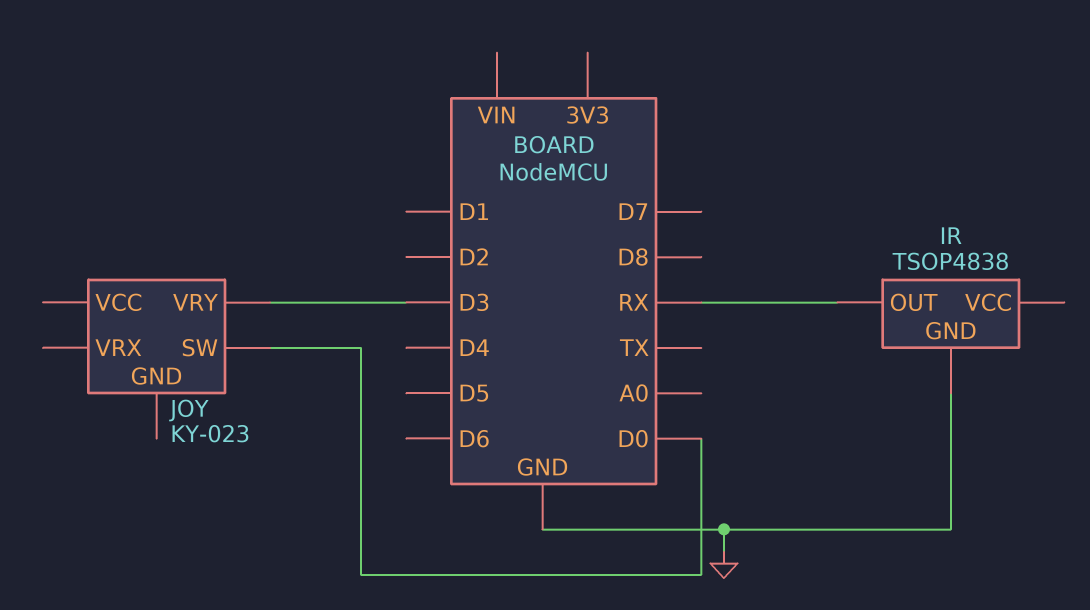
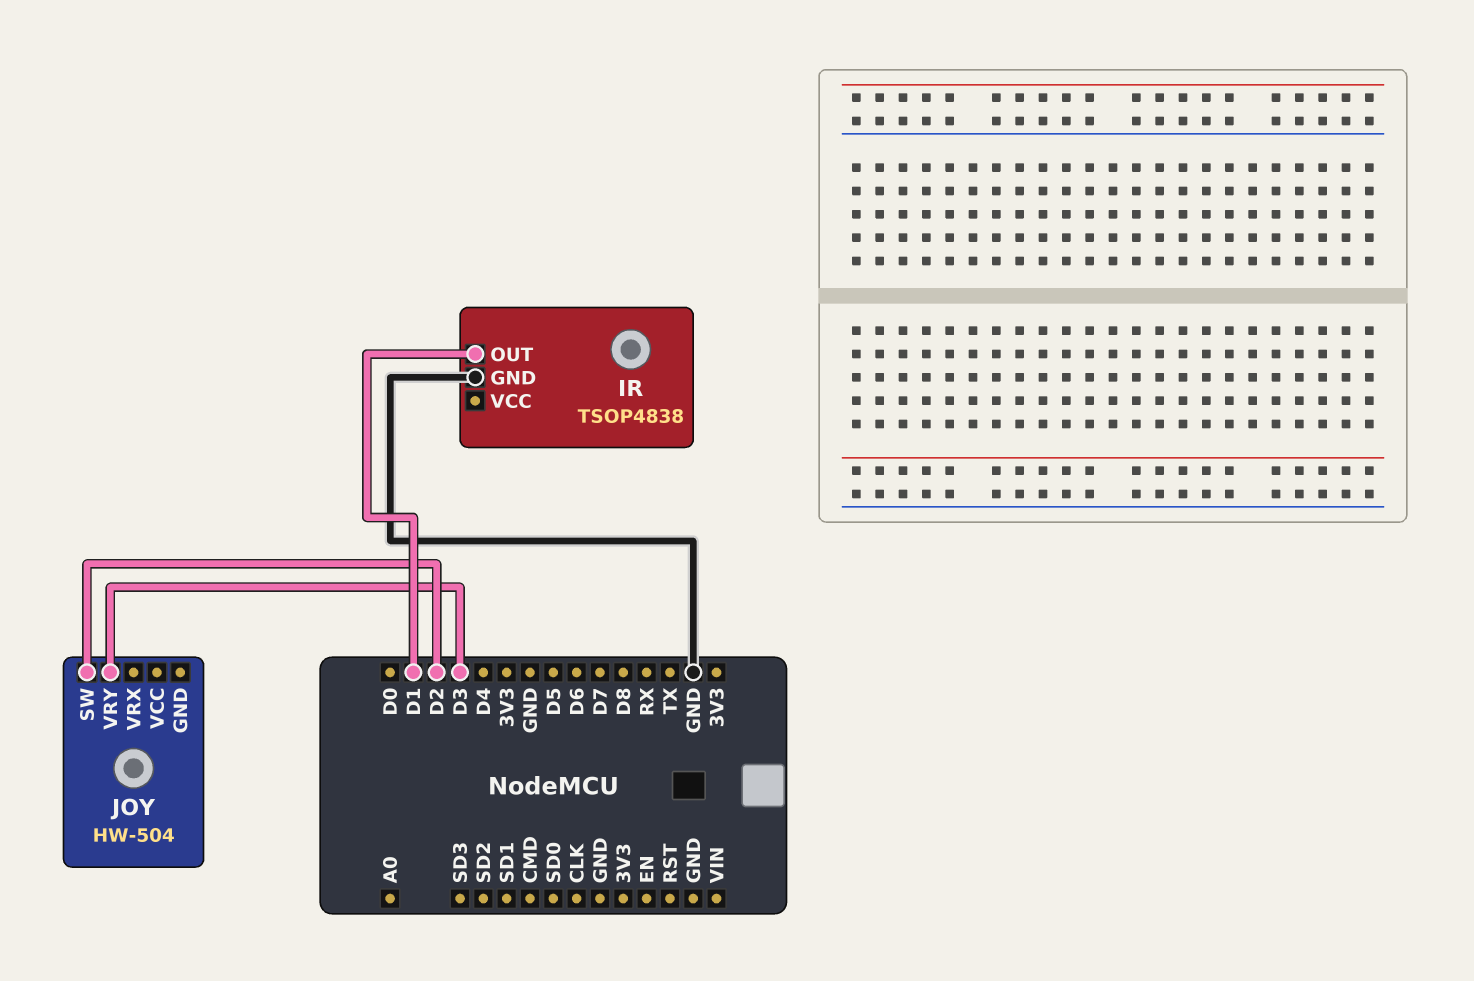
IR pin OUT: RX -> D1
JOY: KY-023 -> HW-504
JOY pin SW: D0 -> D2

